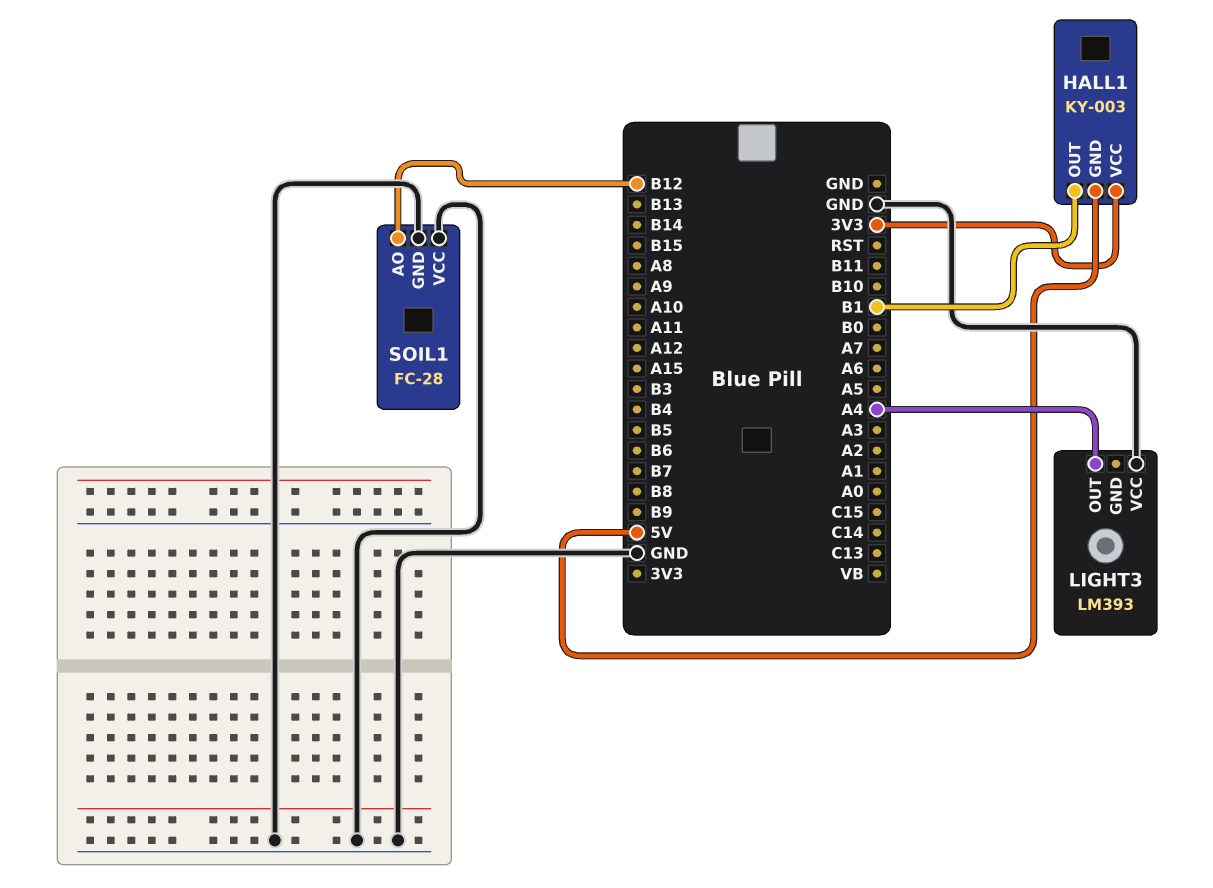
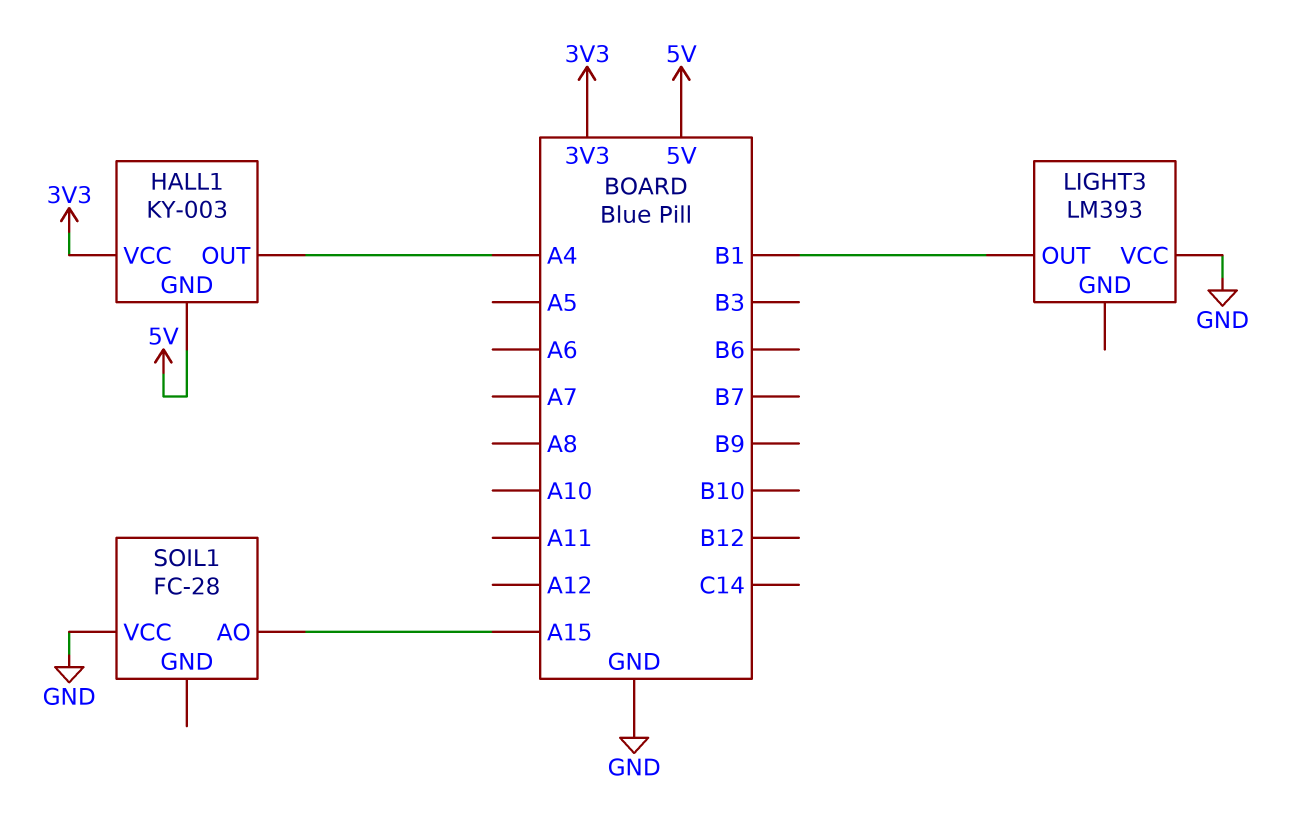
HALL1 pin OUT: B1 -> A4
LIGHT3 pin OUT: A4 -> B1
SOIL1 pin AO: B12 -> A15
SOIL1 pin GND: GND -> none

